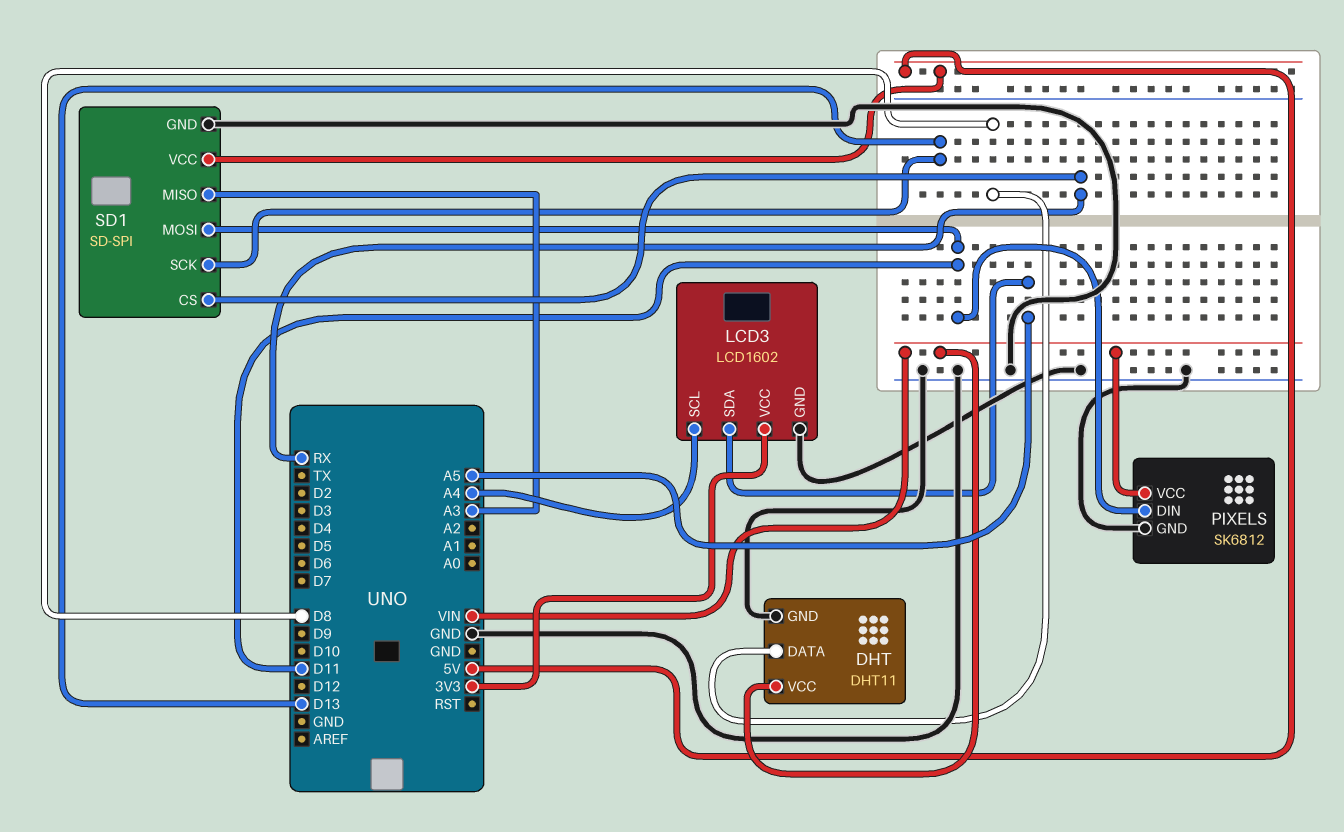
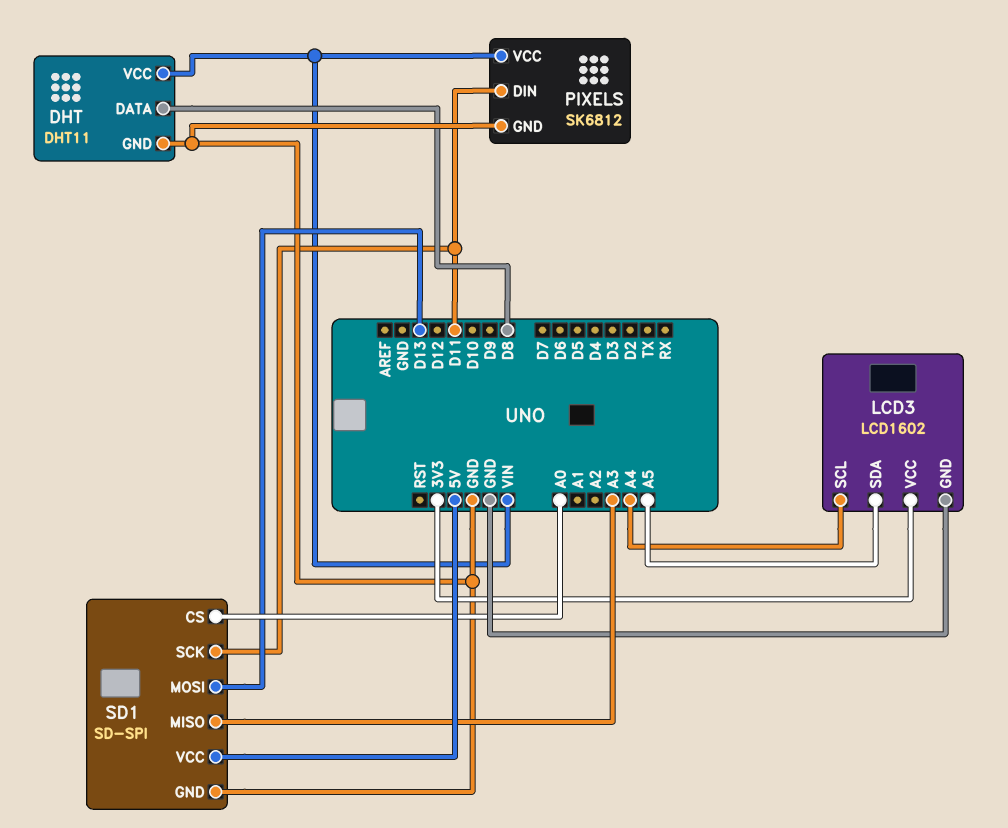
SD1 pin CS: RX -> A0
SD1 pin MOSI: D11 -> D13
SD1 pin SCK: D13 -> D11

